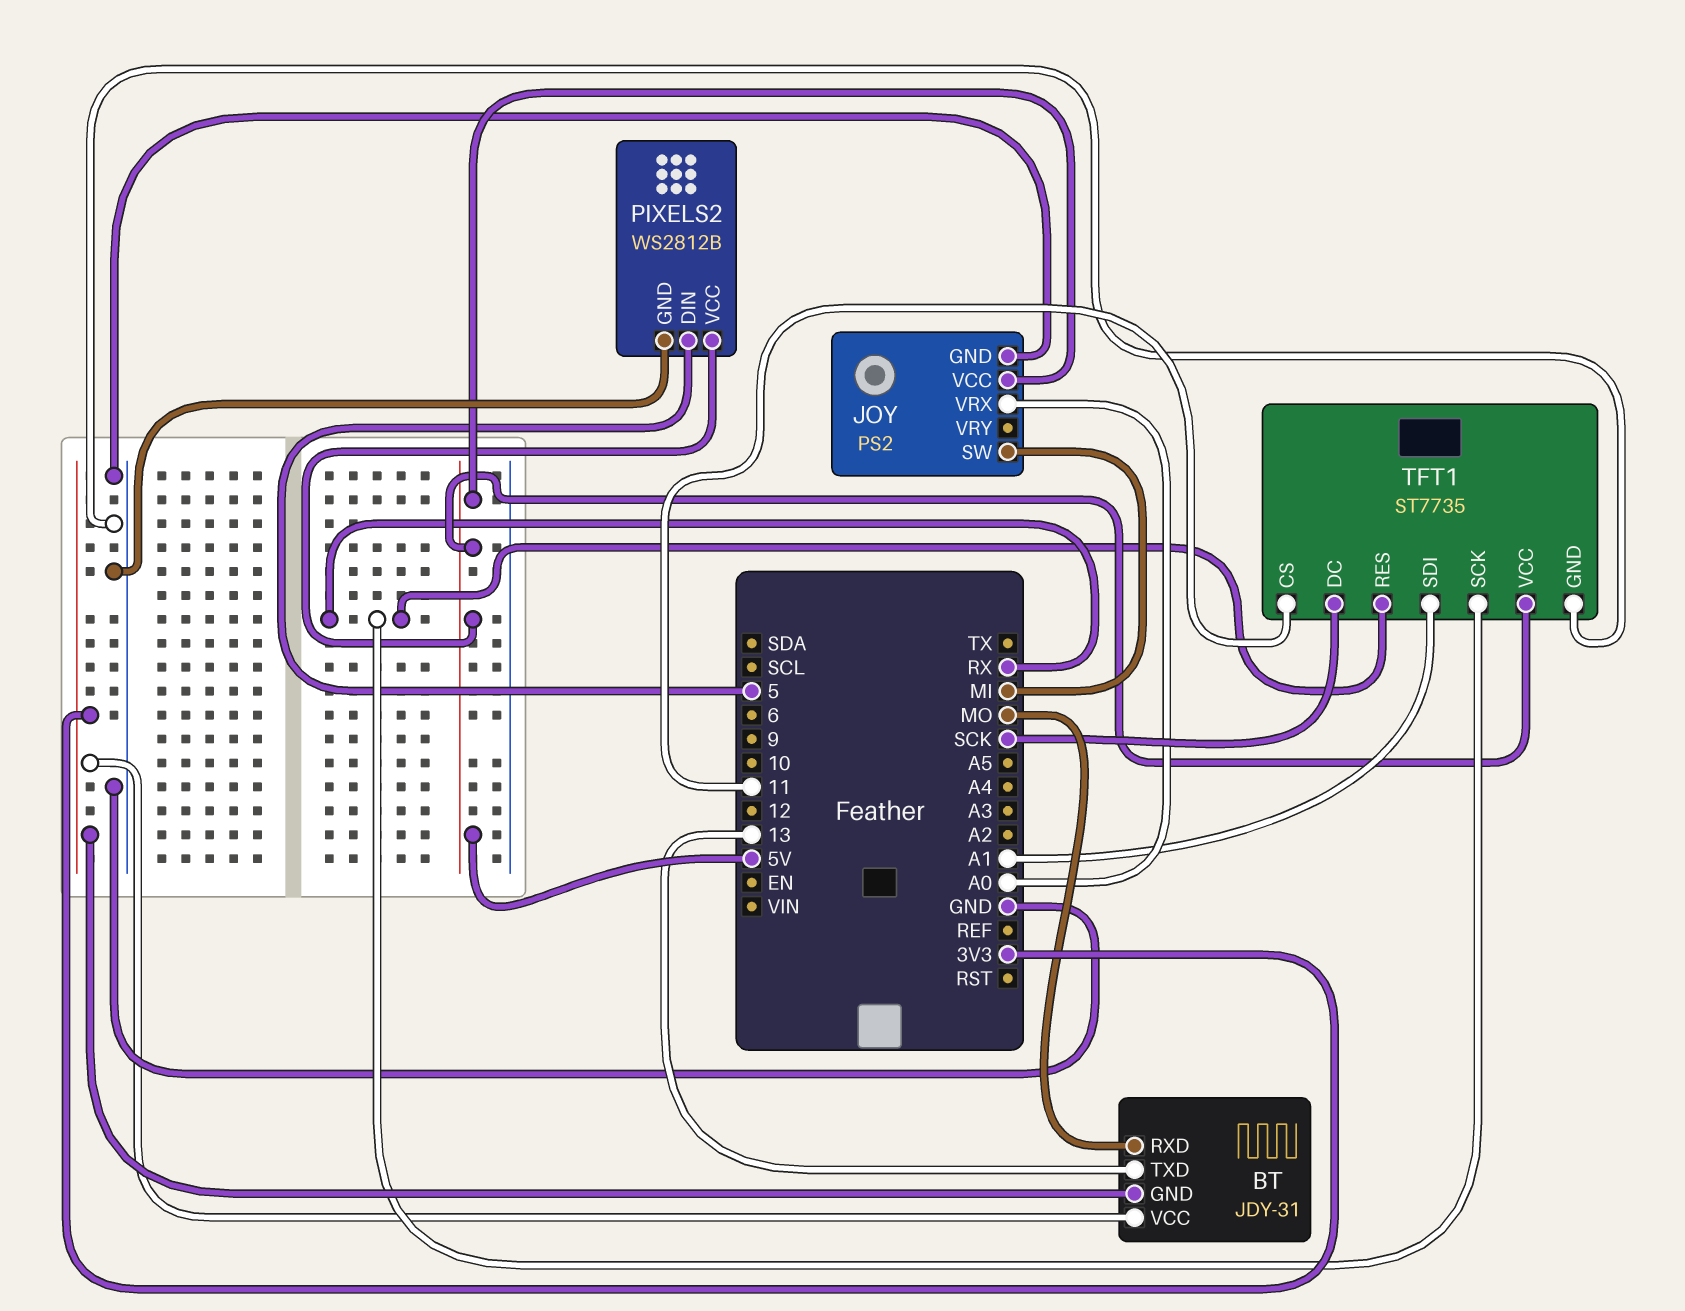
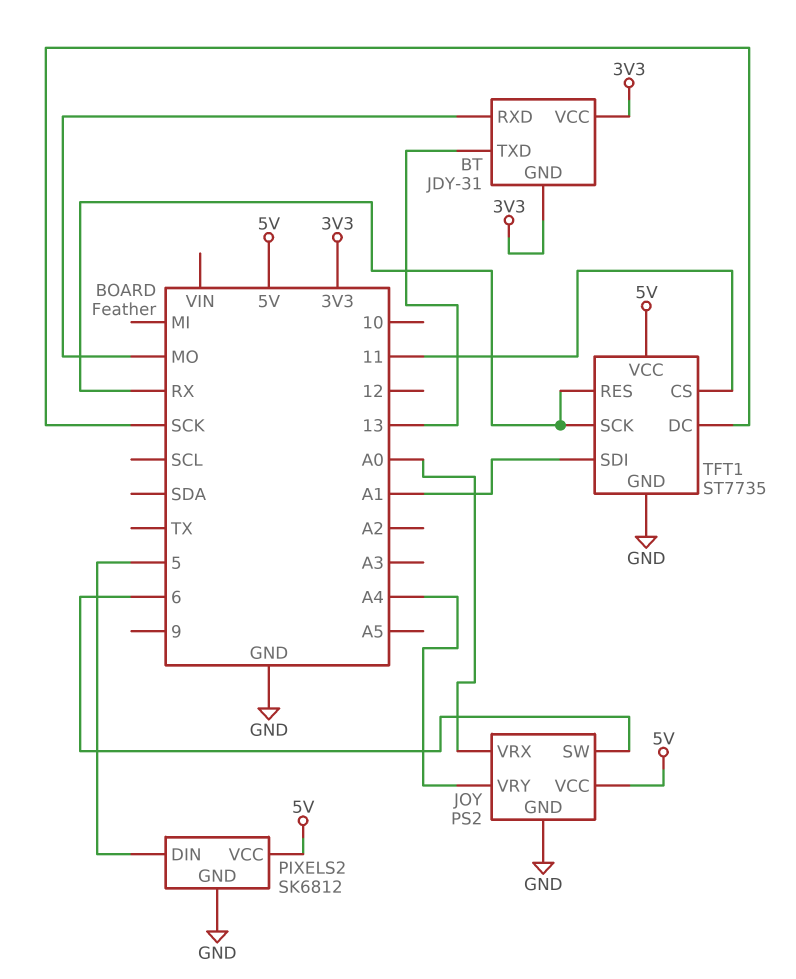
JOY pin SW: MI -> 6
JOY pin VRY: none -> A4
PIXELS2: WS2812B -> SK6812

